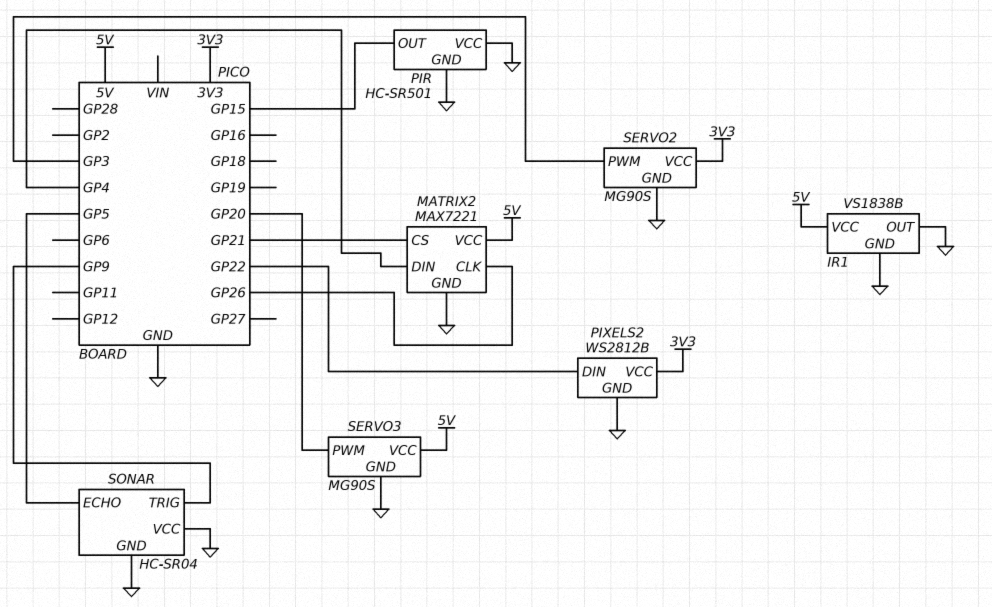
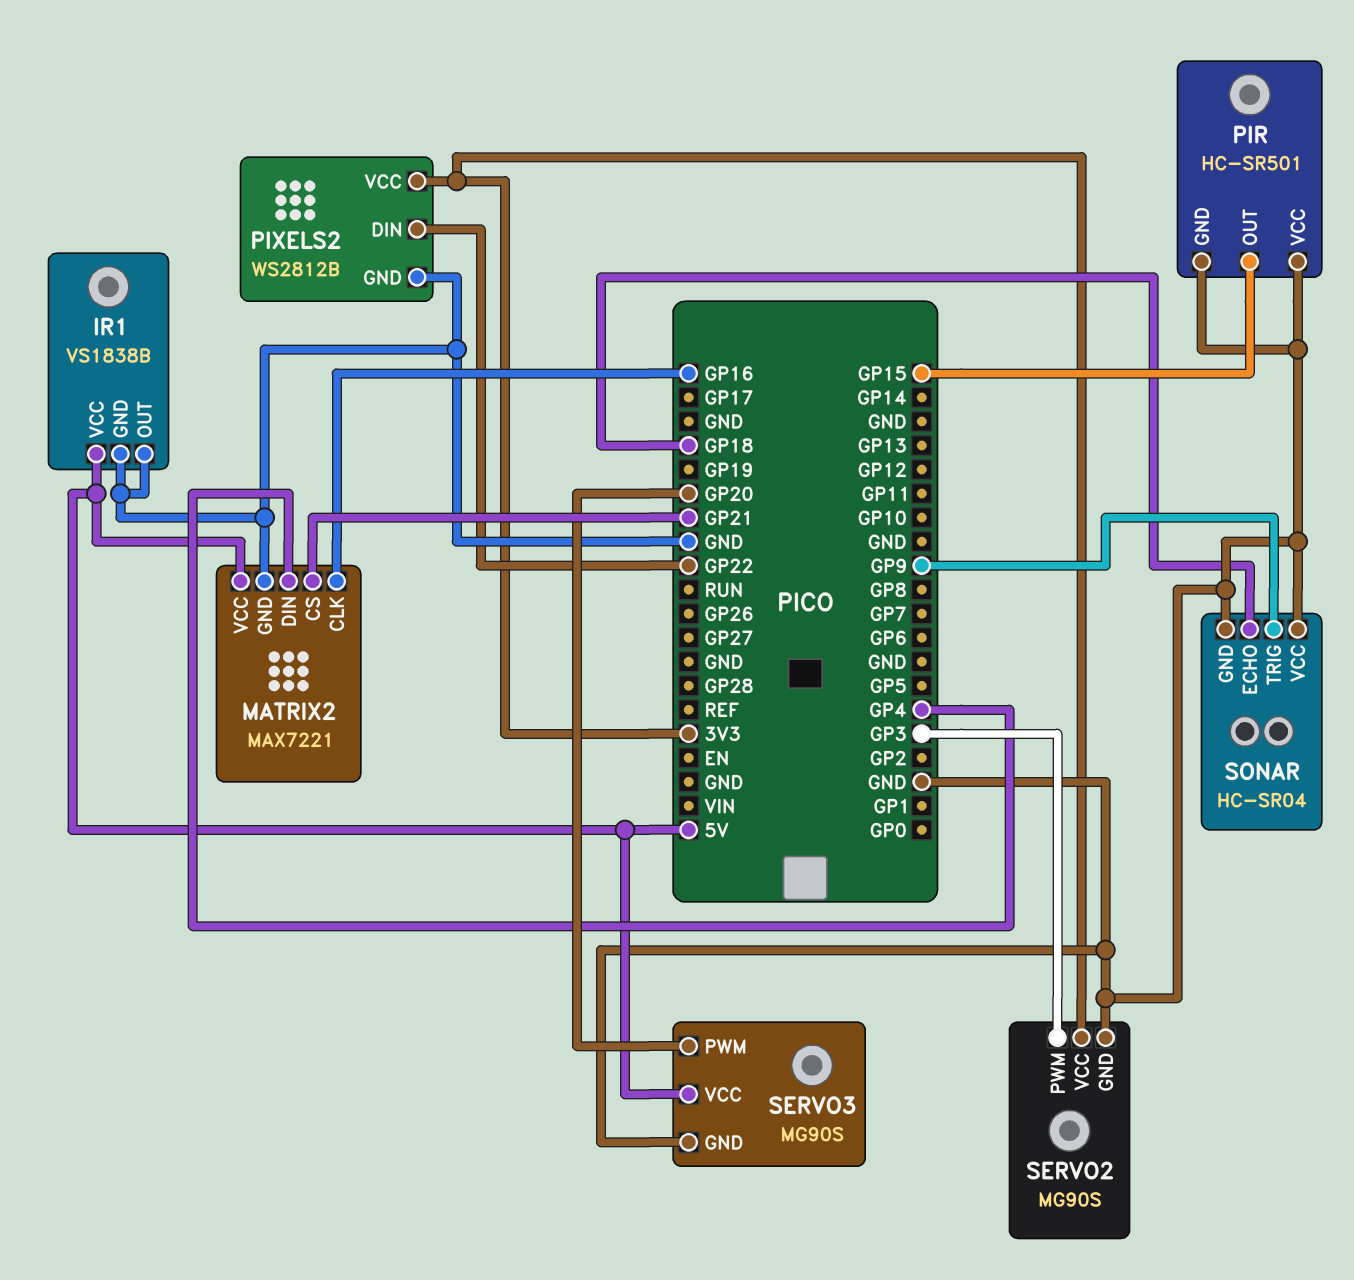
MATRIX2 pin CLK: GP26 -> GP16
SONAR pin ECHO: GP5 -> GP18

